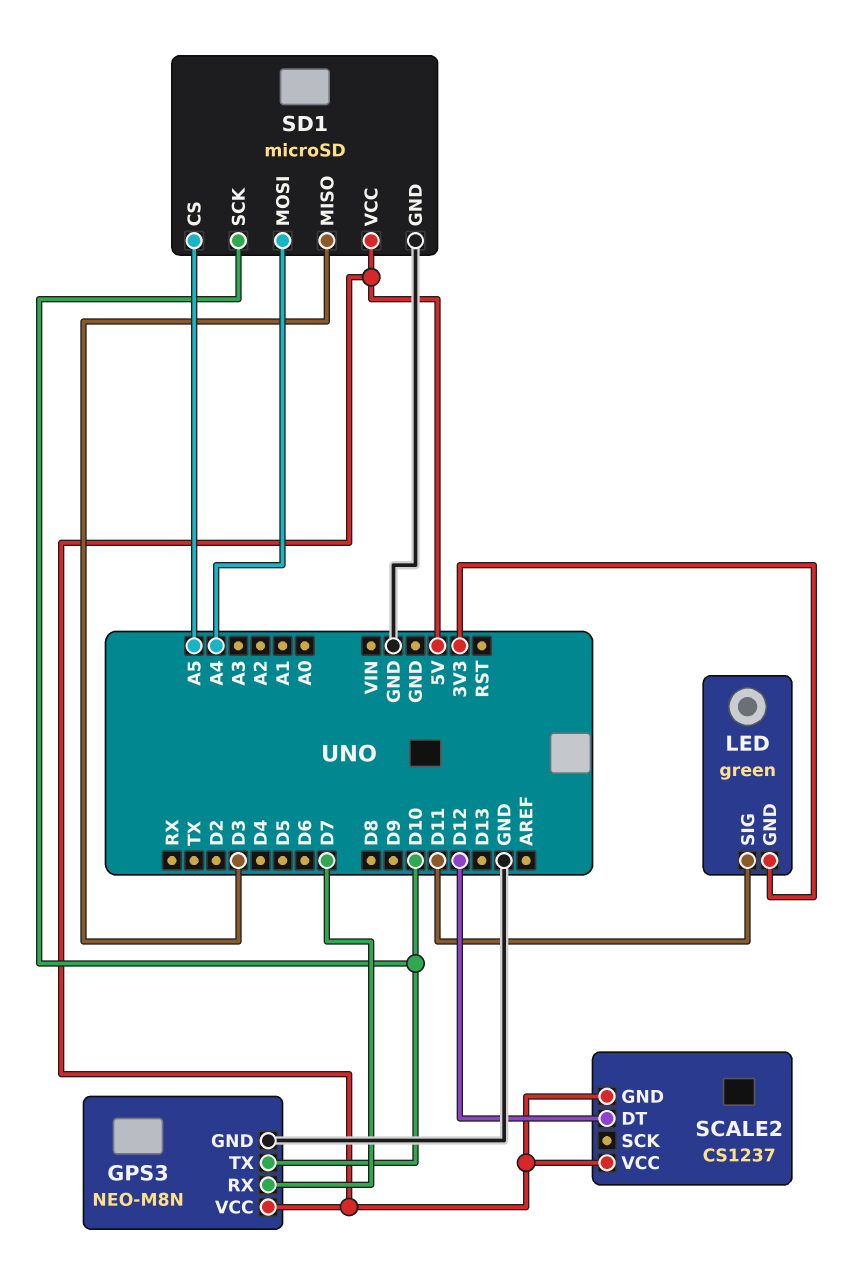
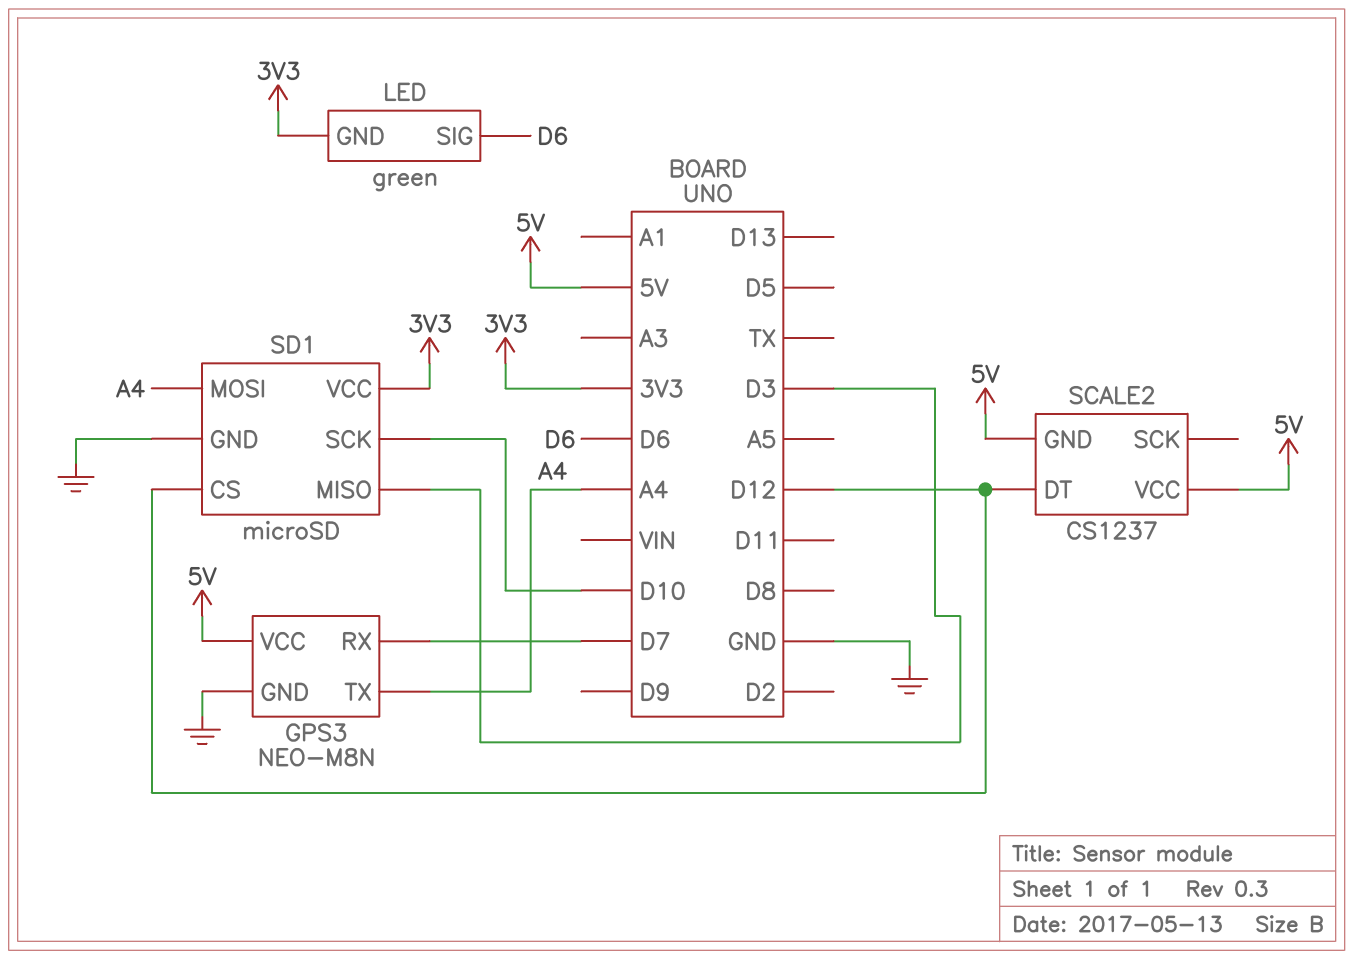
GPS3 pin TX: D10 -> A4
LED pin SIG: D11 -> D6
SD1 pin CS: A5 -> D12
SD1 pin VCC: 5V -> 3V3

